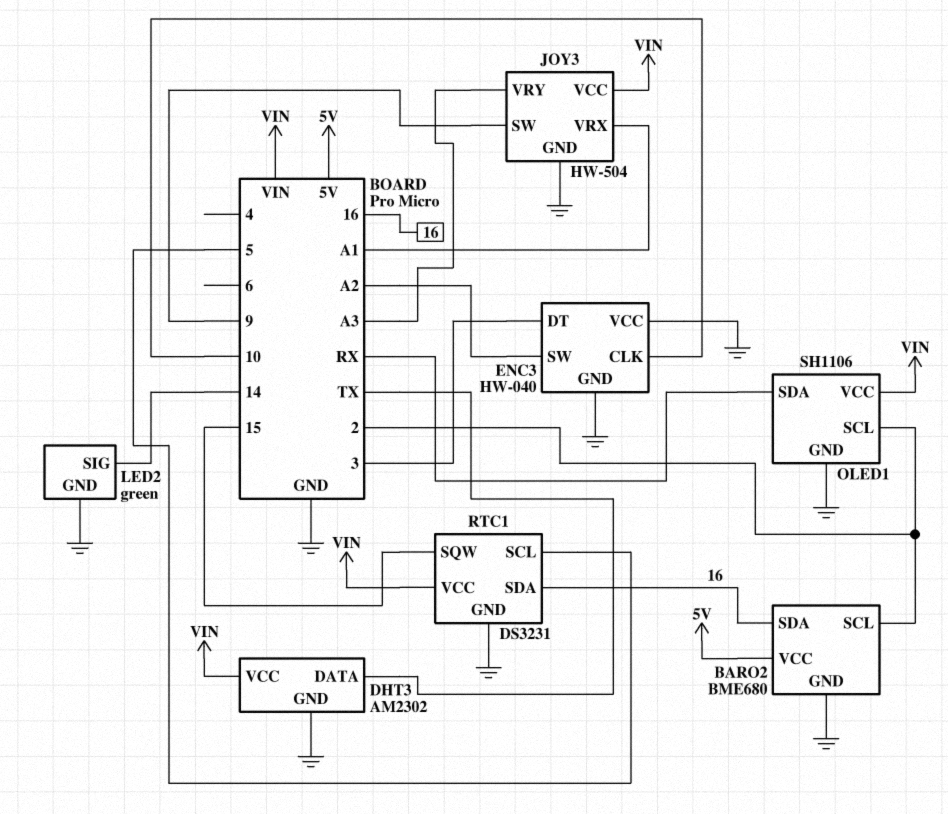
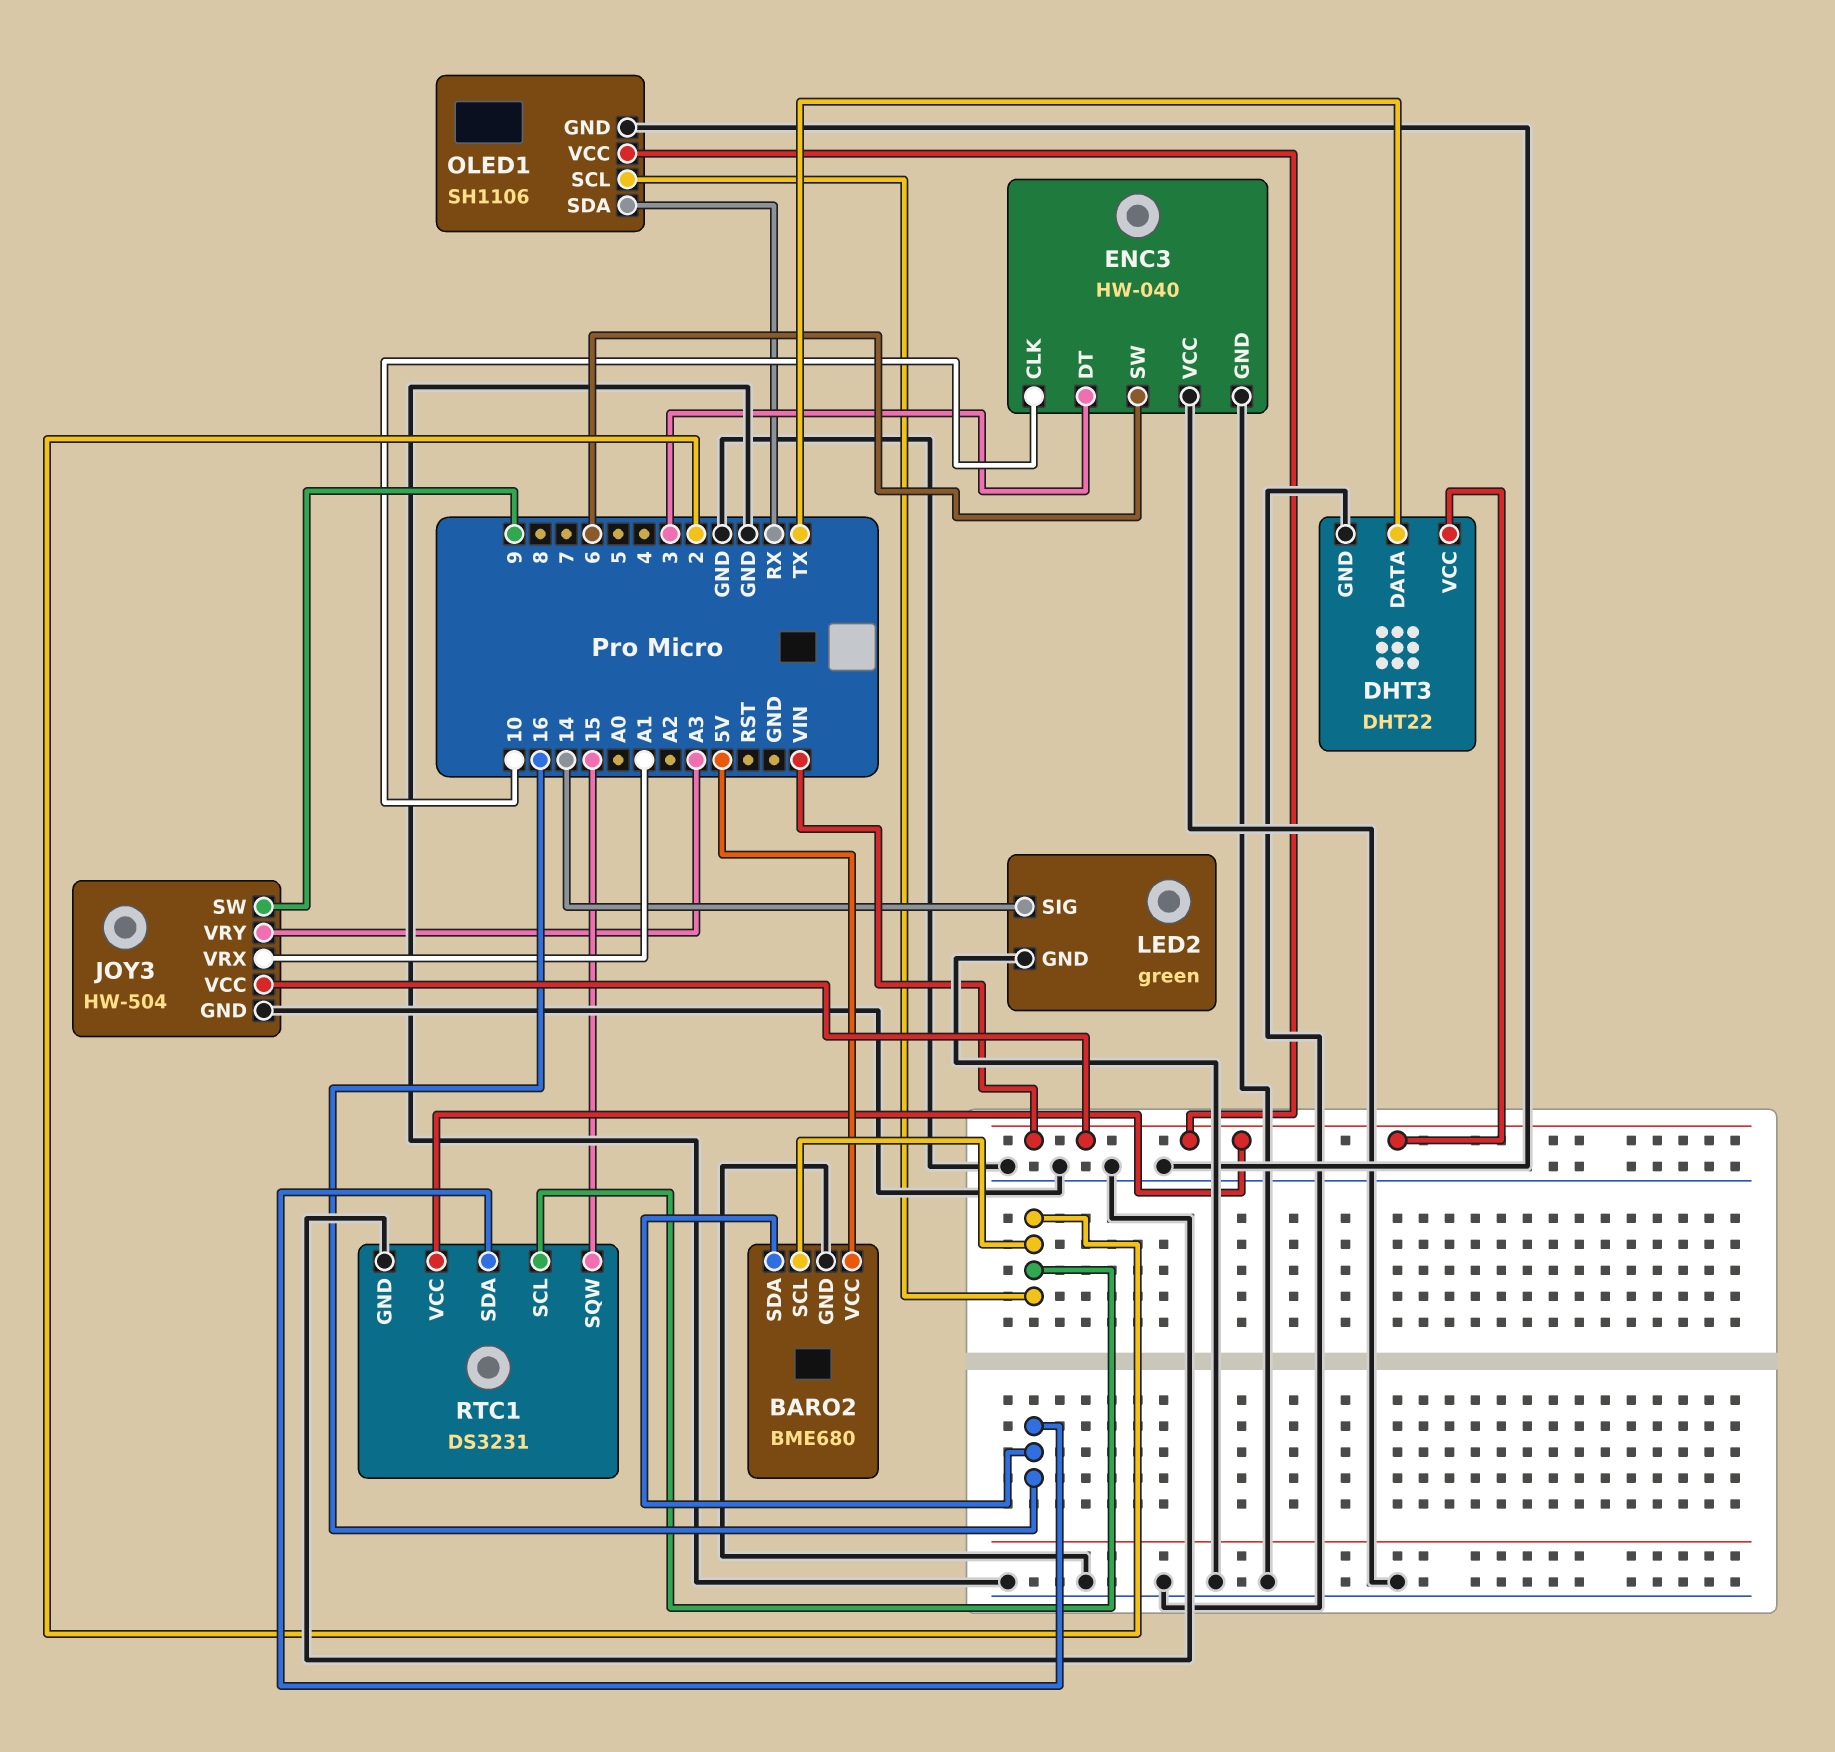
DHT3: AM2302 -> DHT22
ENC3 pin SW: A2 -> 6
RTC1 pin SCL: 5 -> 2

